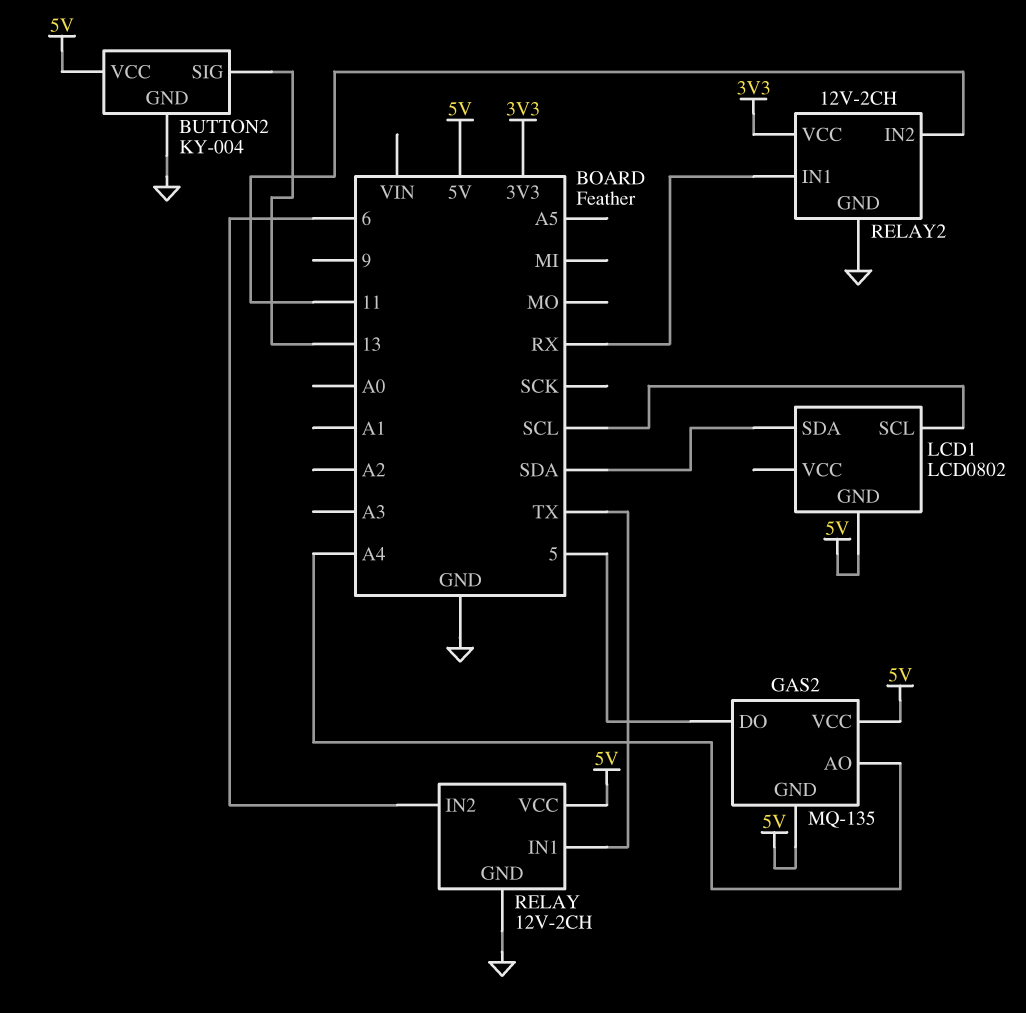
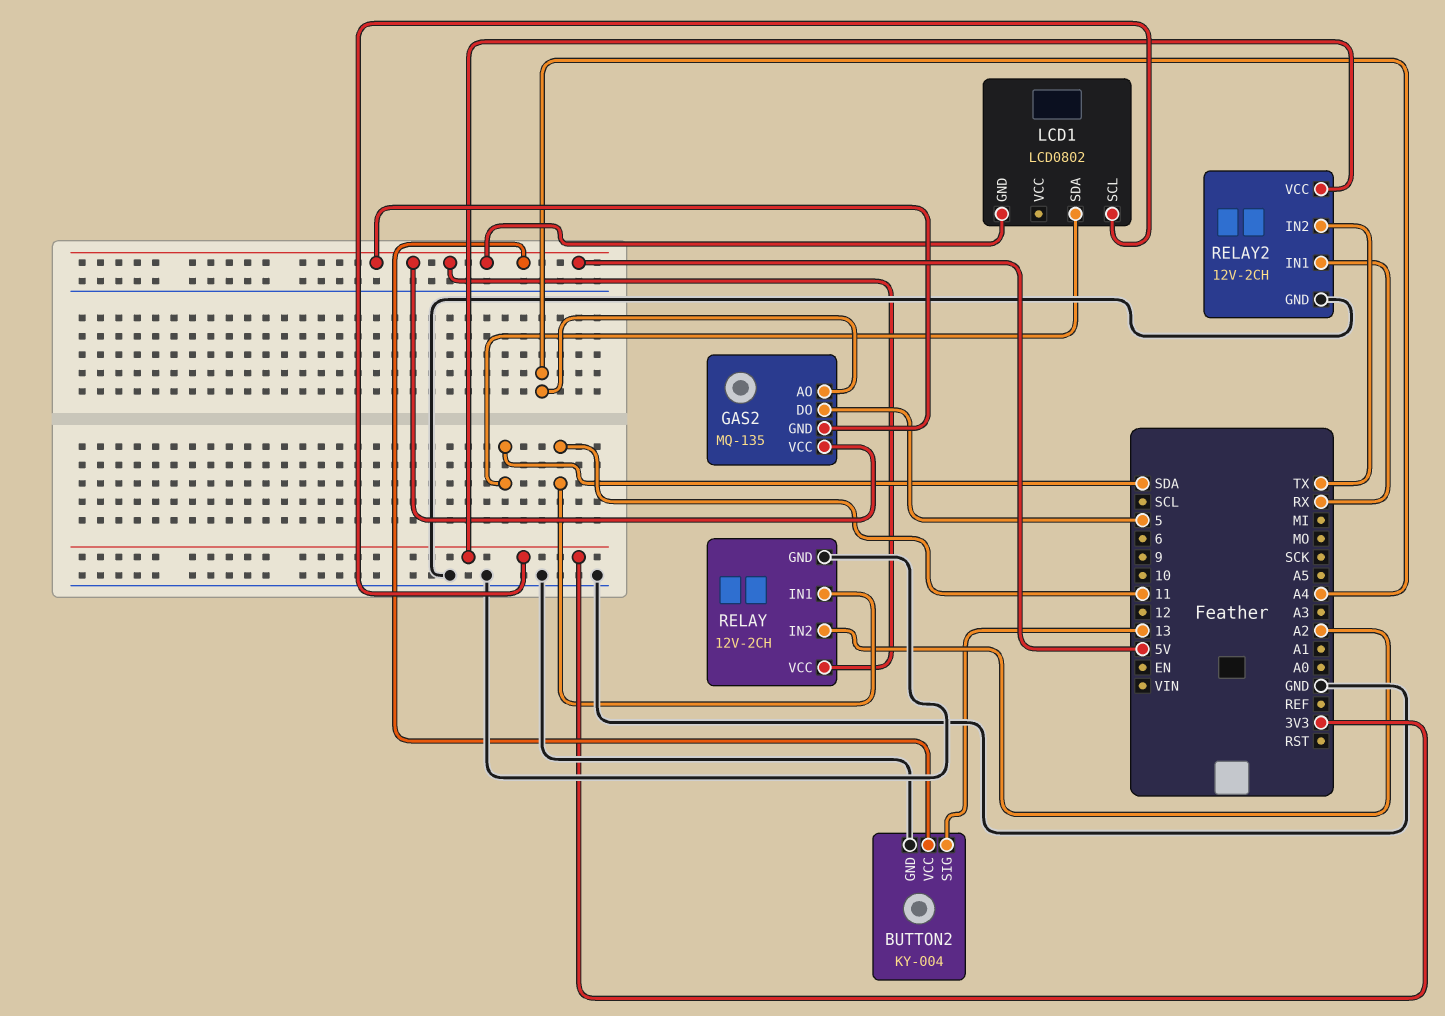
LCD1 pin SCL: SCL -> 3V3
RELAY pin IN1: TX -> 11
RELAY pin IN2: 6 -> A2
RELAY2 pin IN2: 11 -> TX

